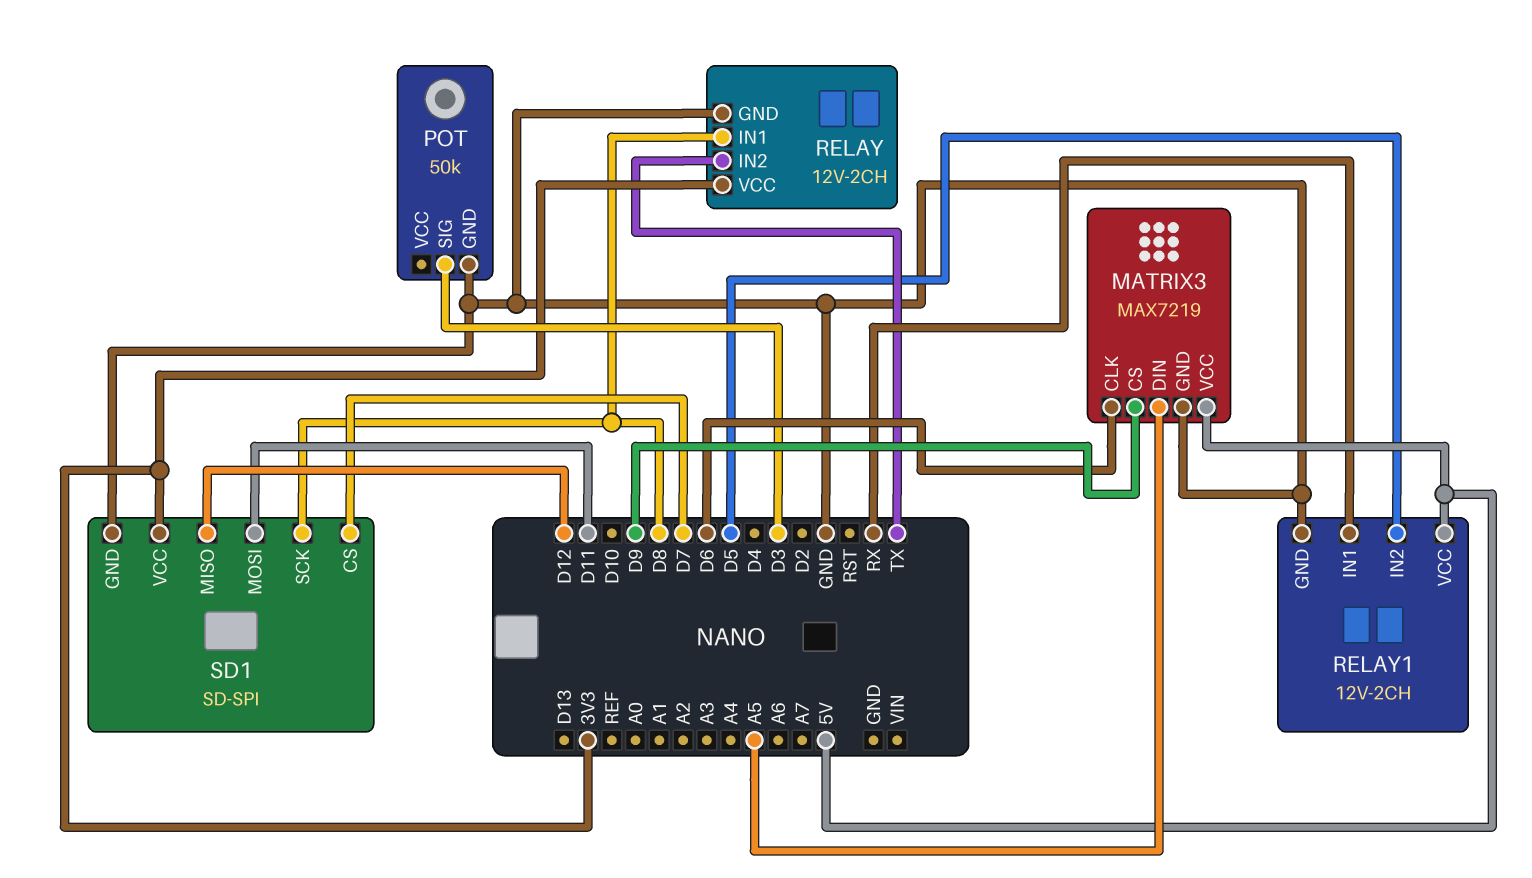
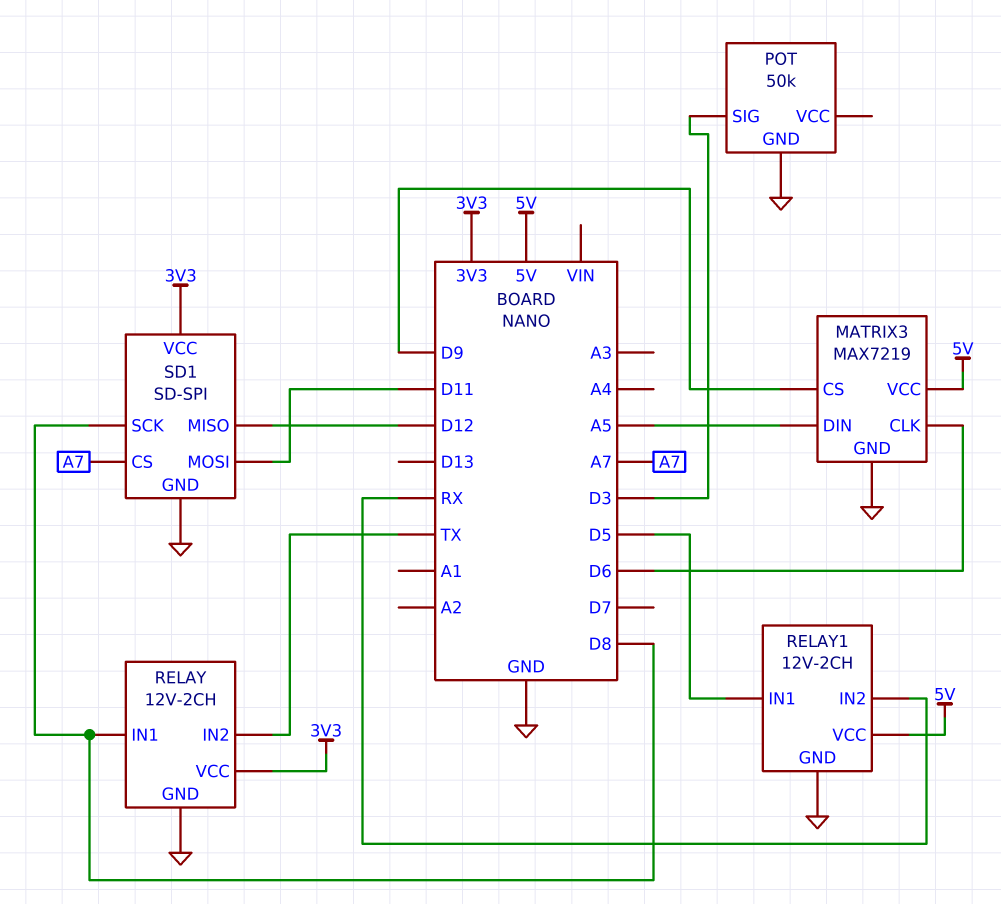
RELAY1 pin IN1: RX -> D5
RELAY1 pin IN2: D5 -> RX
SD1 pin CS: D7 -> A7

